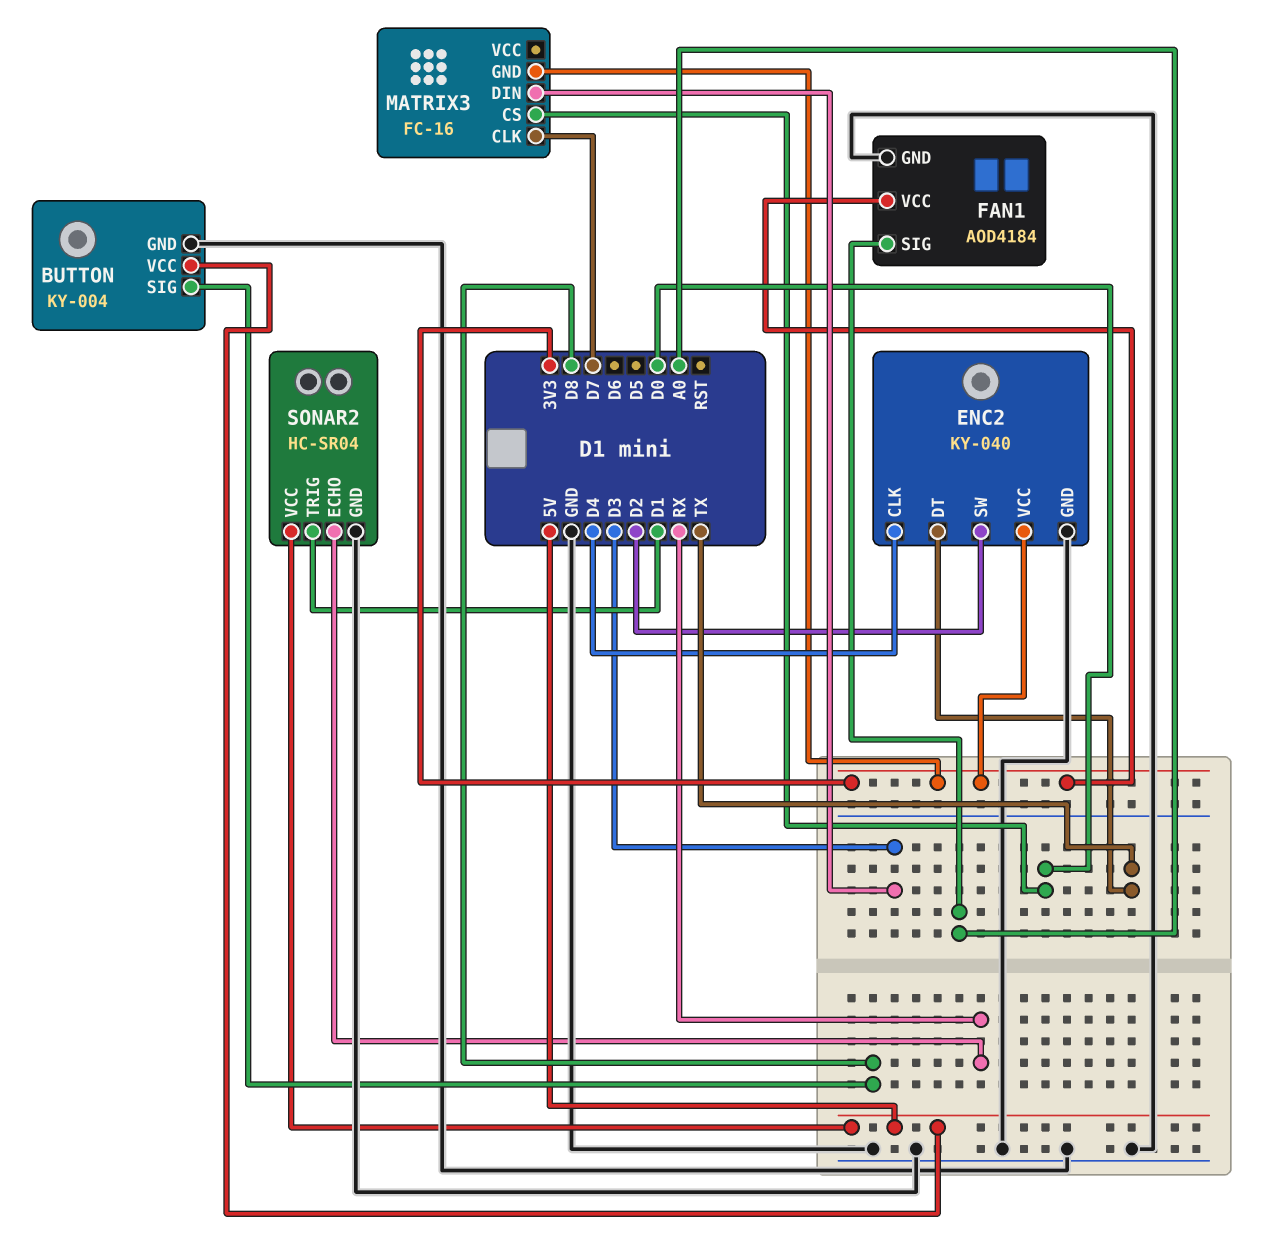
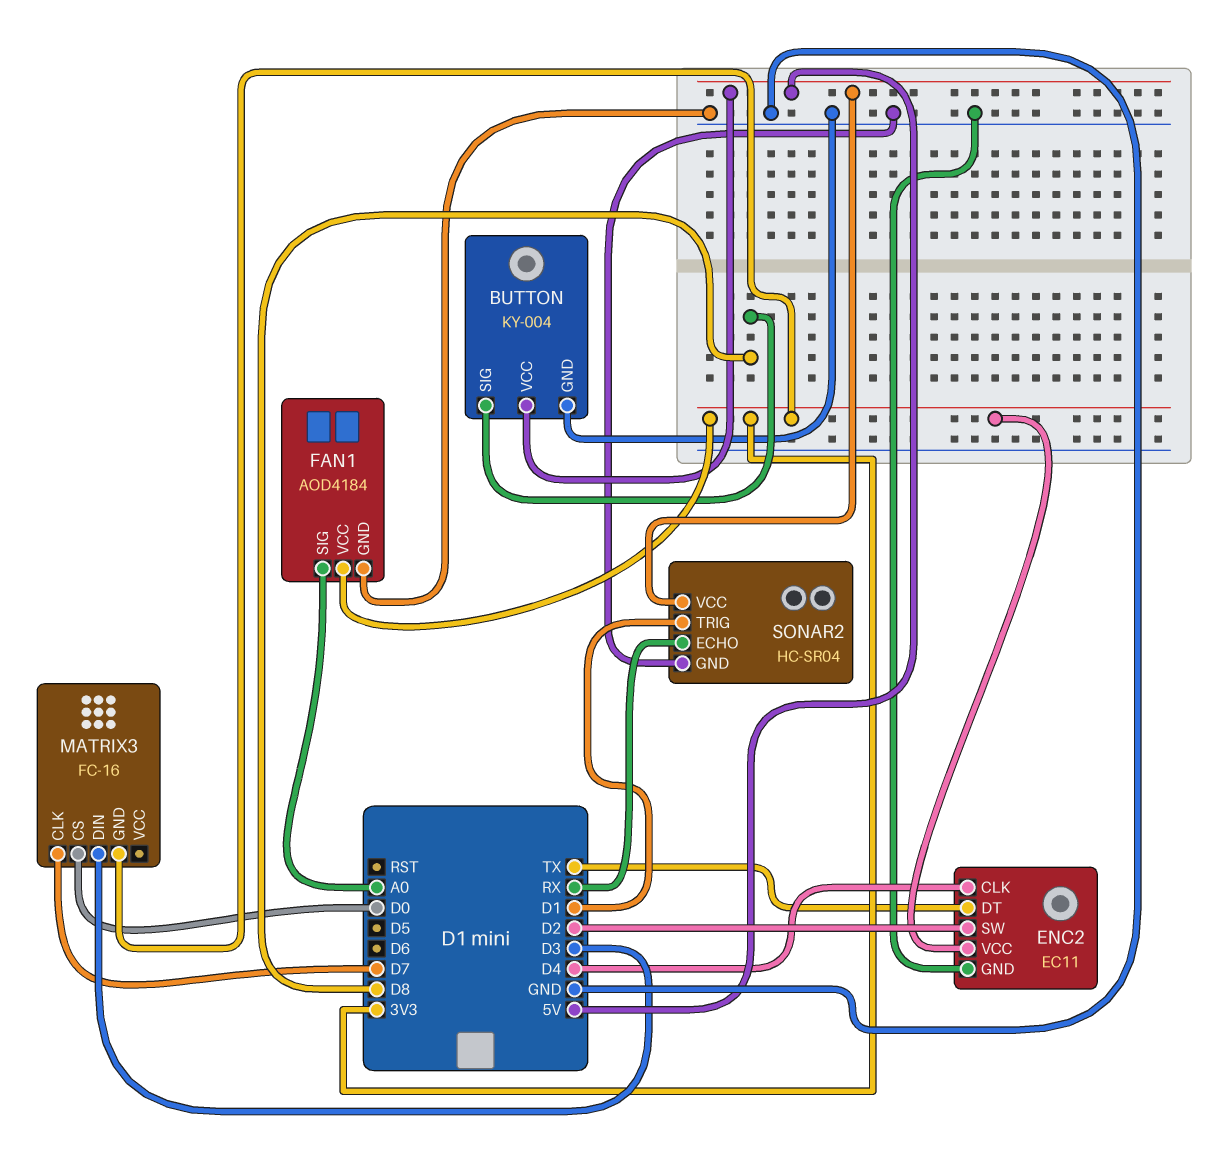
ENC2: KY-040 -> EC11

